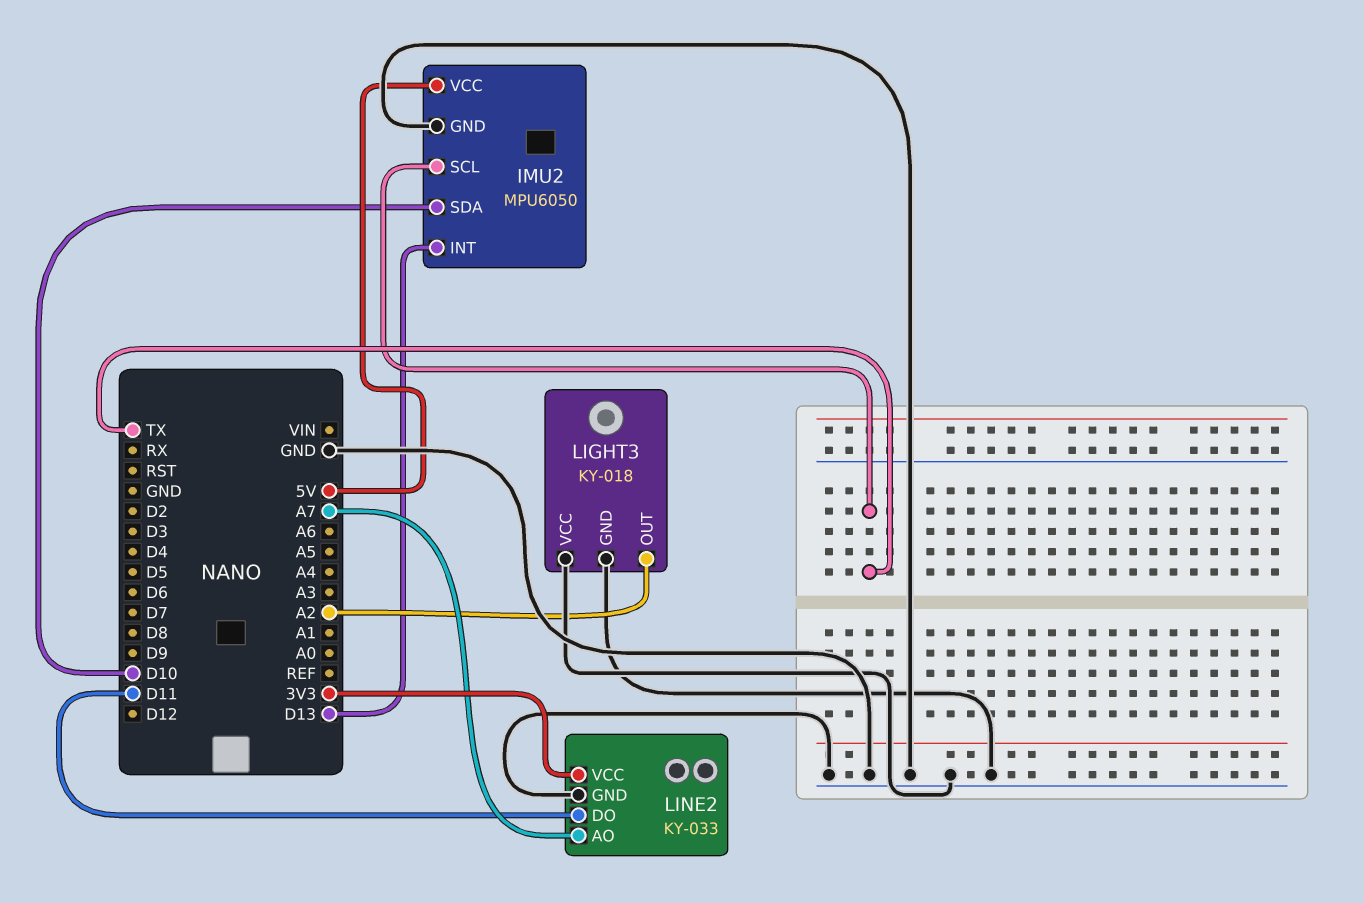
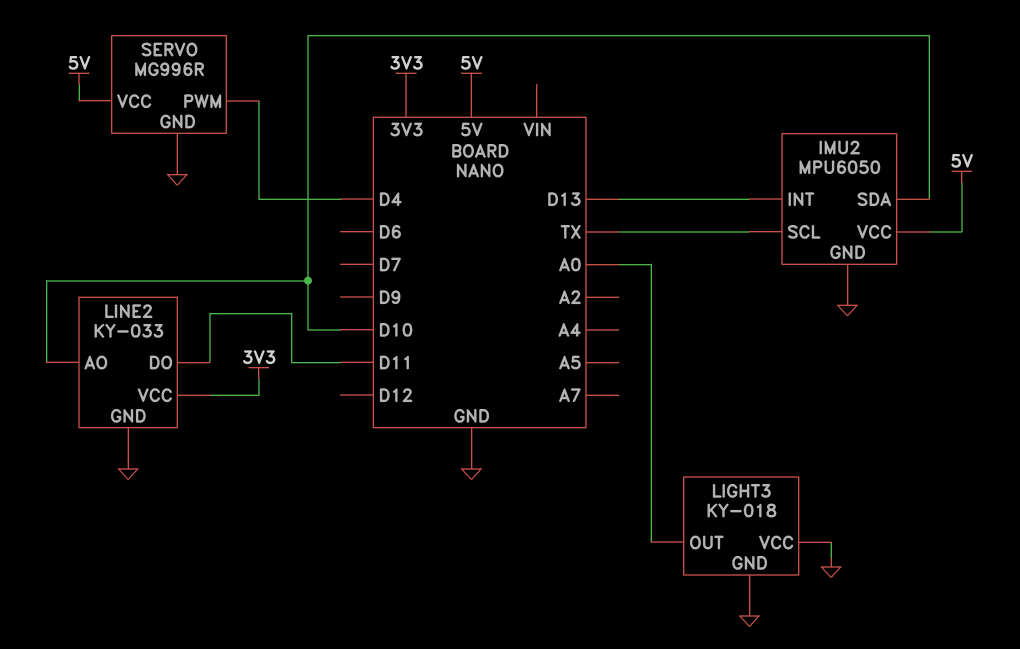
LIGHT3 pin OUT: A2 -> A0
LINE2 pin AO: A7 -> D10
SERVO: none -> MG996R
SERVO pin GND: none -> GND
SERVO pin PWM: none -> D4
SERVO pin VCC: none -> 5V

